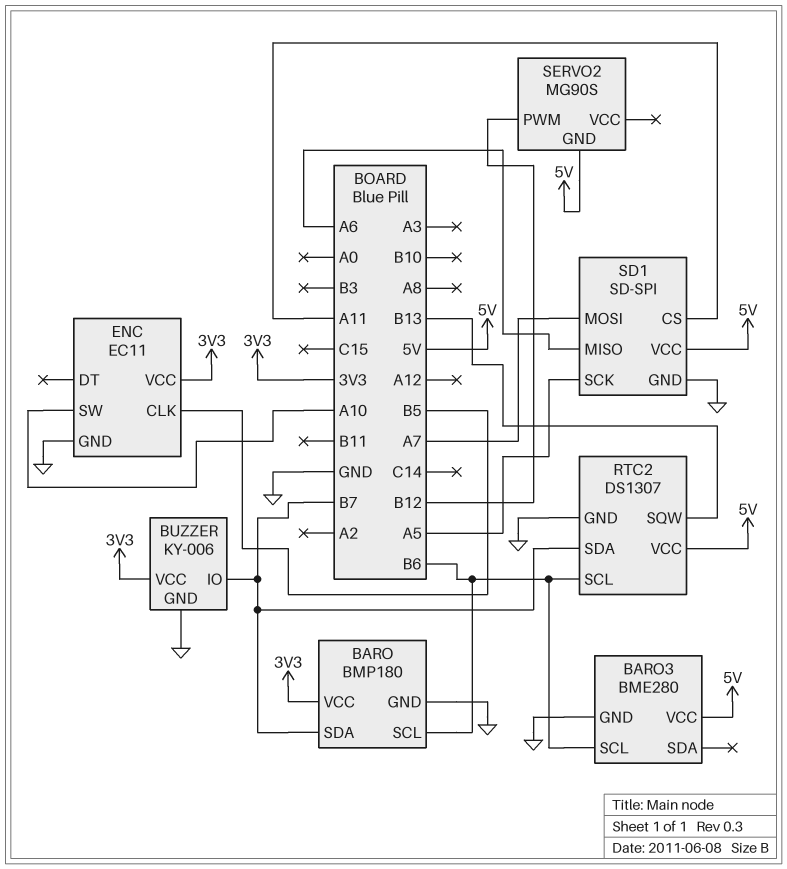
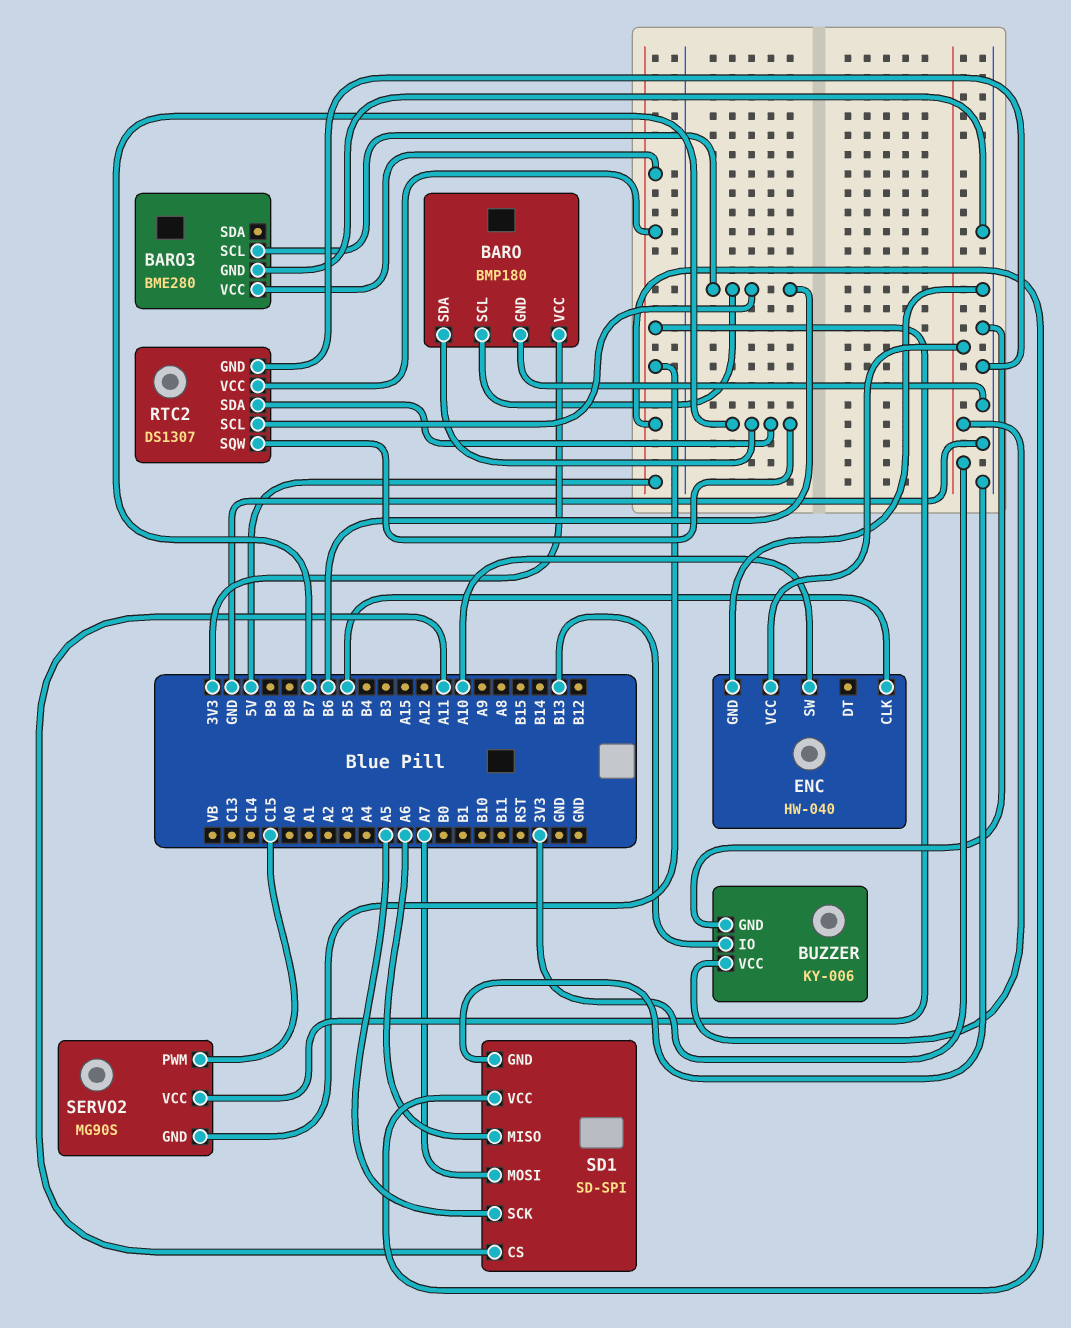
BUZZER pin IO: B7 -> B13
ENC: EC11 -> HW-040
RTC2 pin SQW: B13 -> B7
SERVO2 pin PWM: B12 -> C15
SERVO2 pin VCC: none -> 5V

